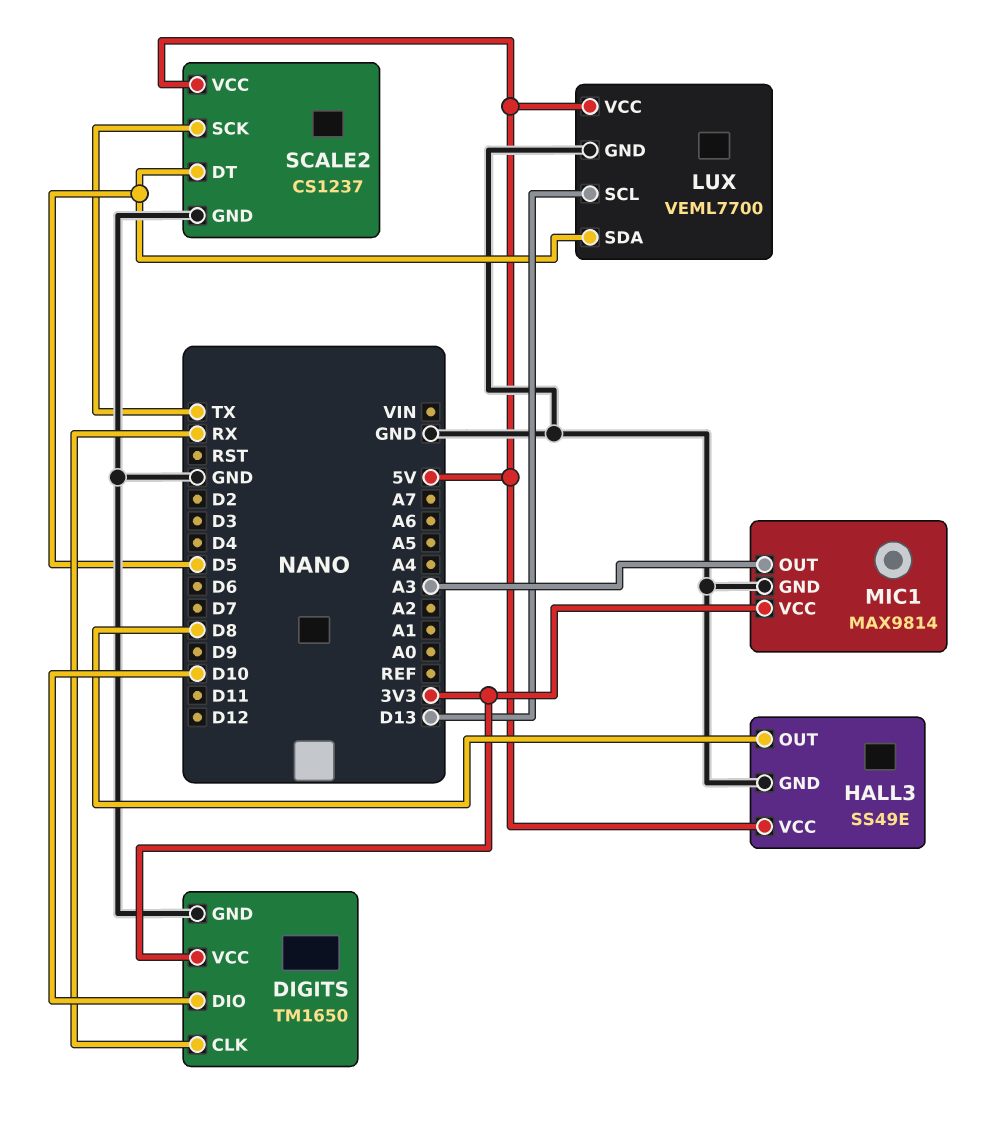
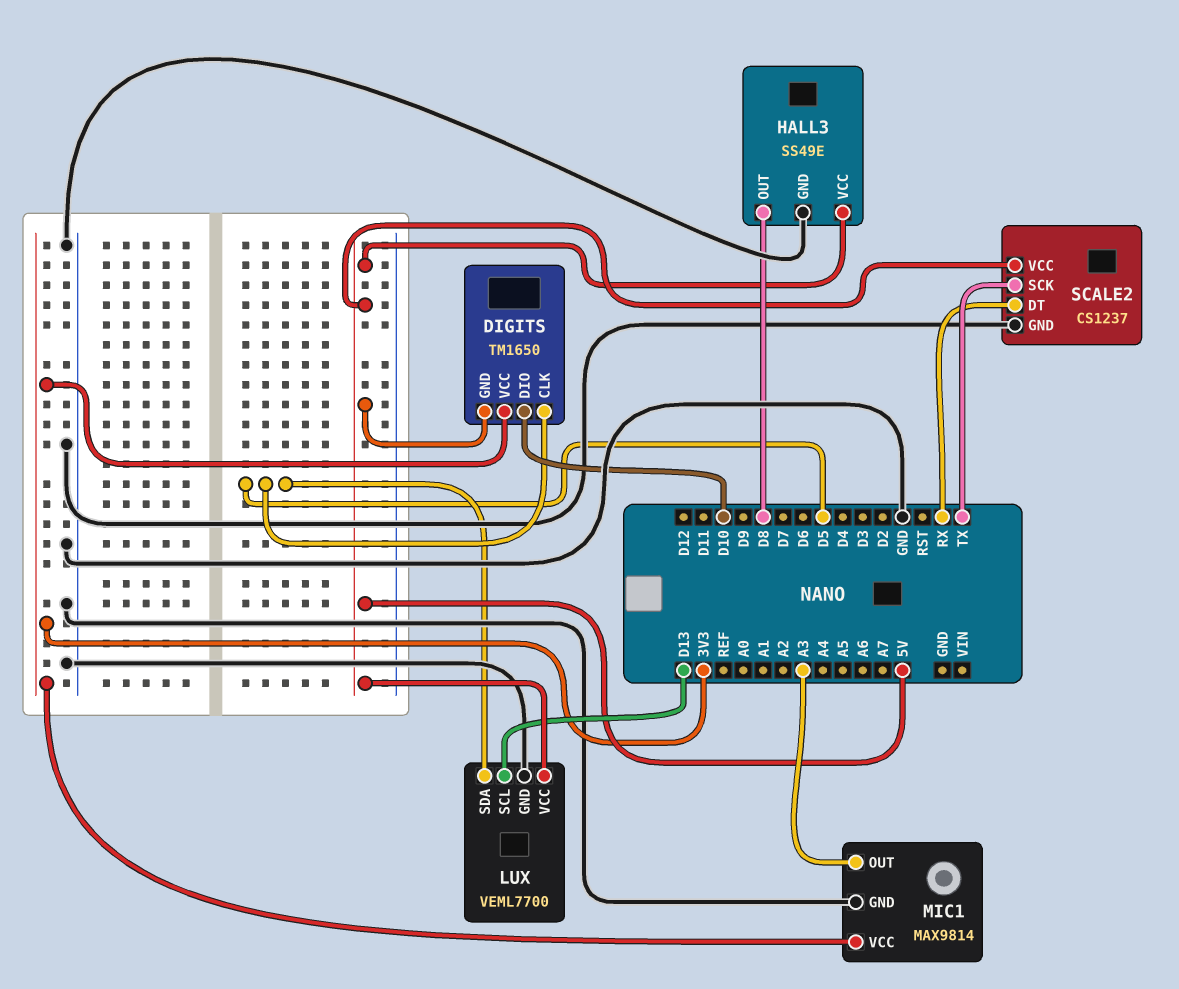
DIGITS pin CLK: RX -> D5
DIGITS pin GND: GND -> 5V
SCALE2 pin DT: D5 -> RX

